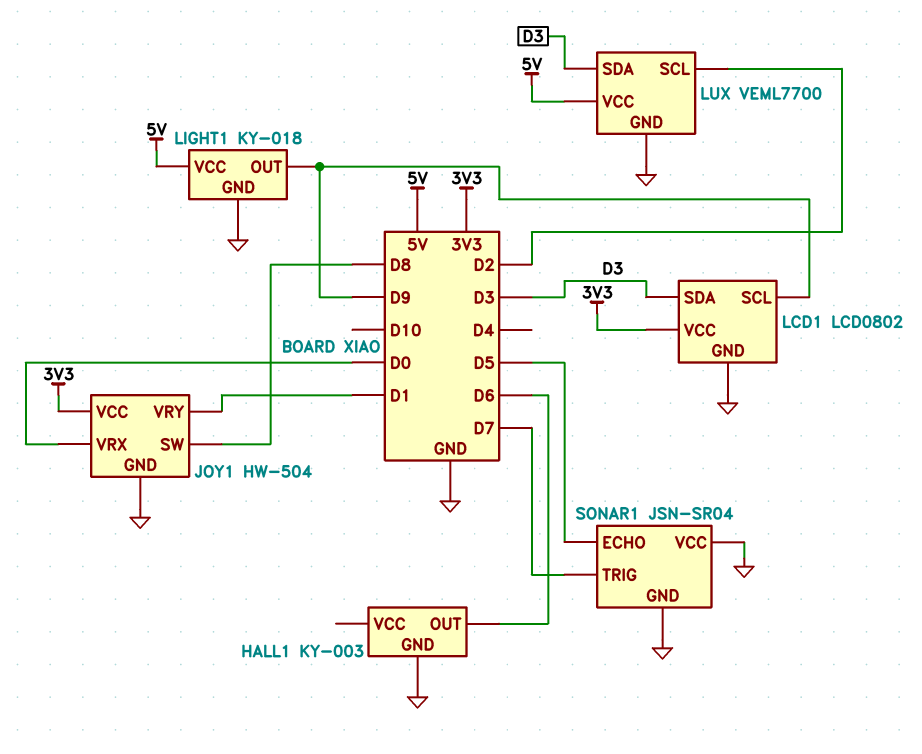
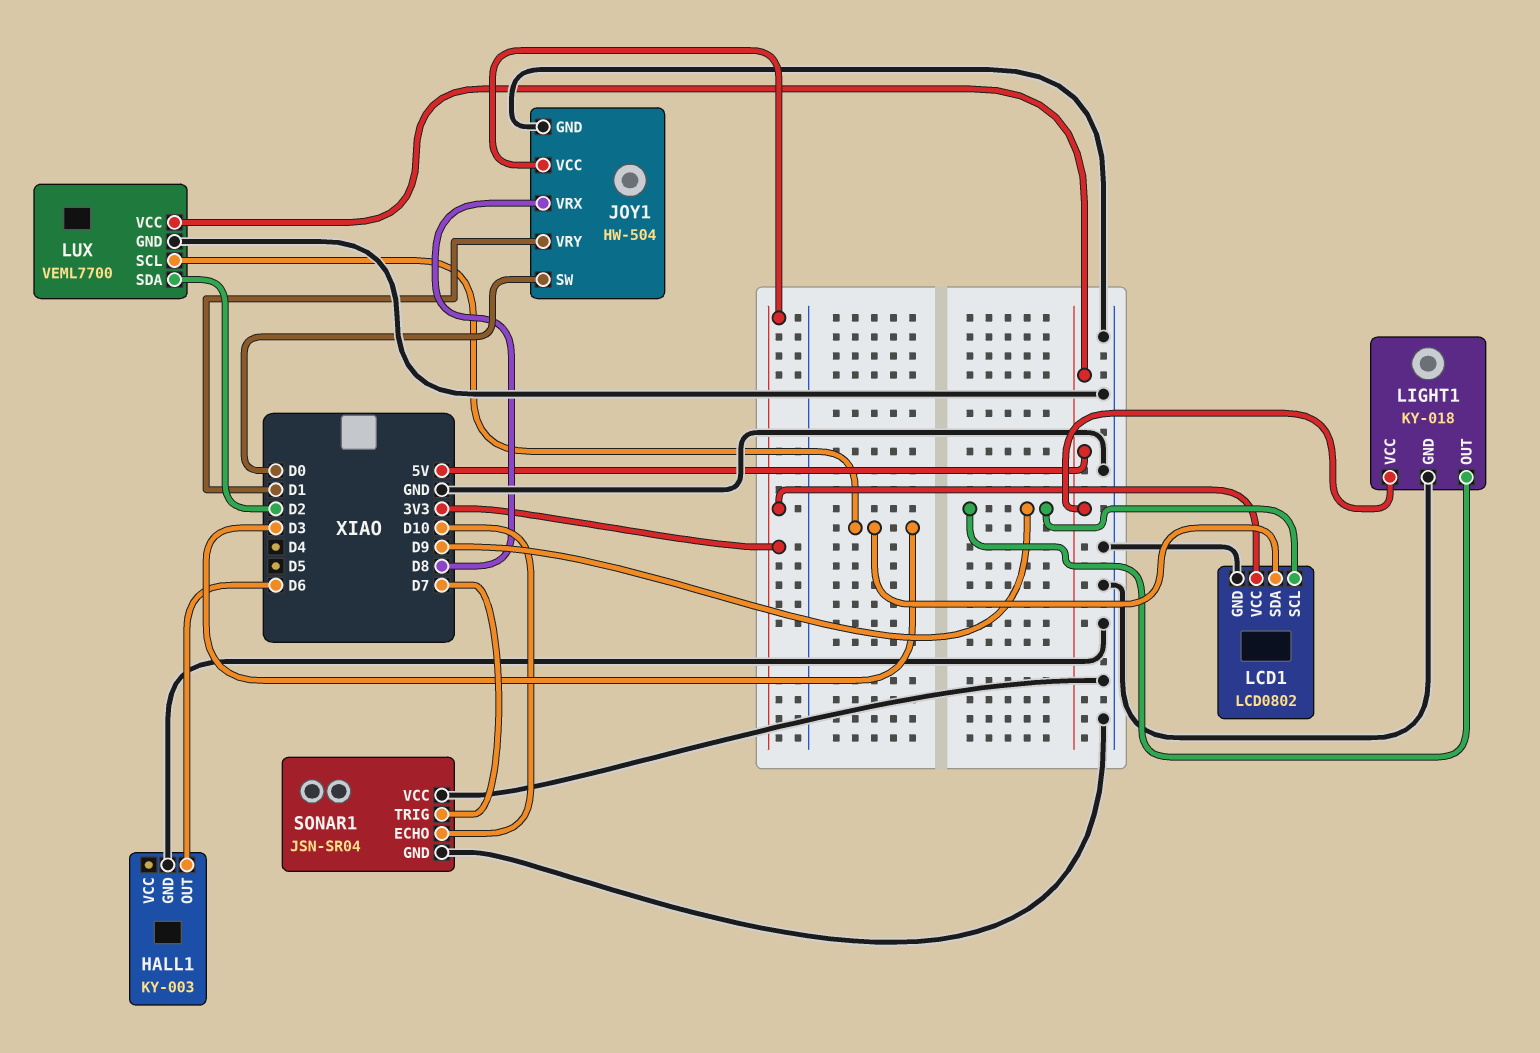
JOY1 pin SW: D8 -> D0
JOY1 pin VRX: D0 -> D8
LUX pin SCL: D2 -> D3
LUX pin SDA: D3 -> D2
SONAR1 pin ECHO: D5 -> D10

